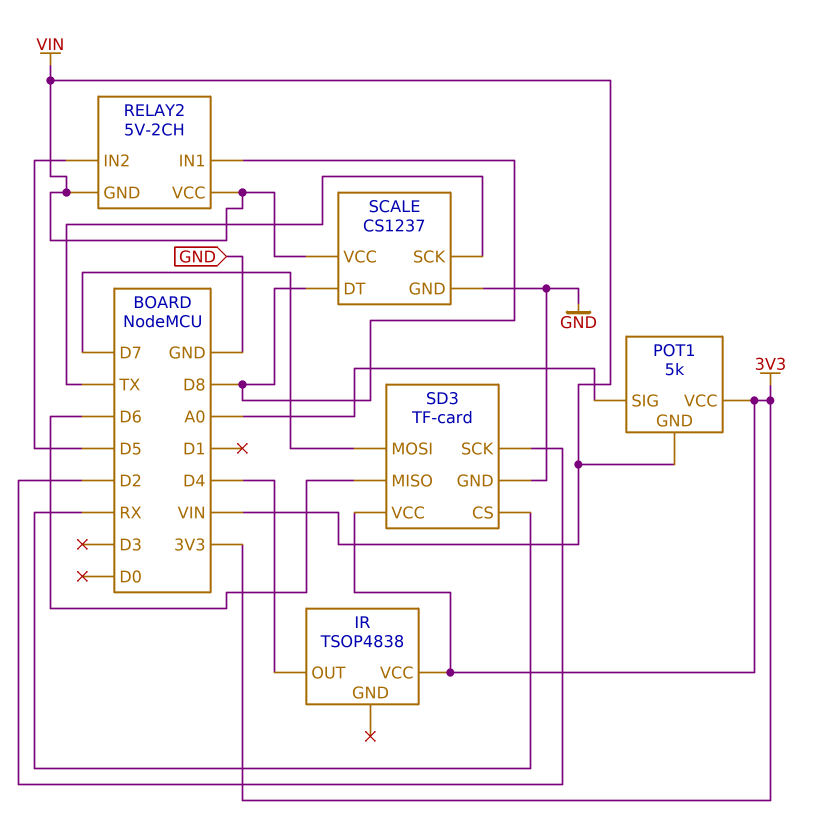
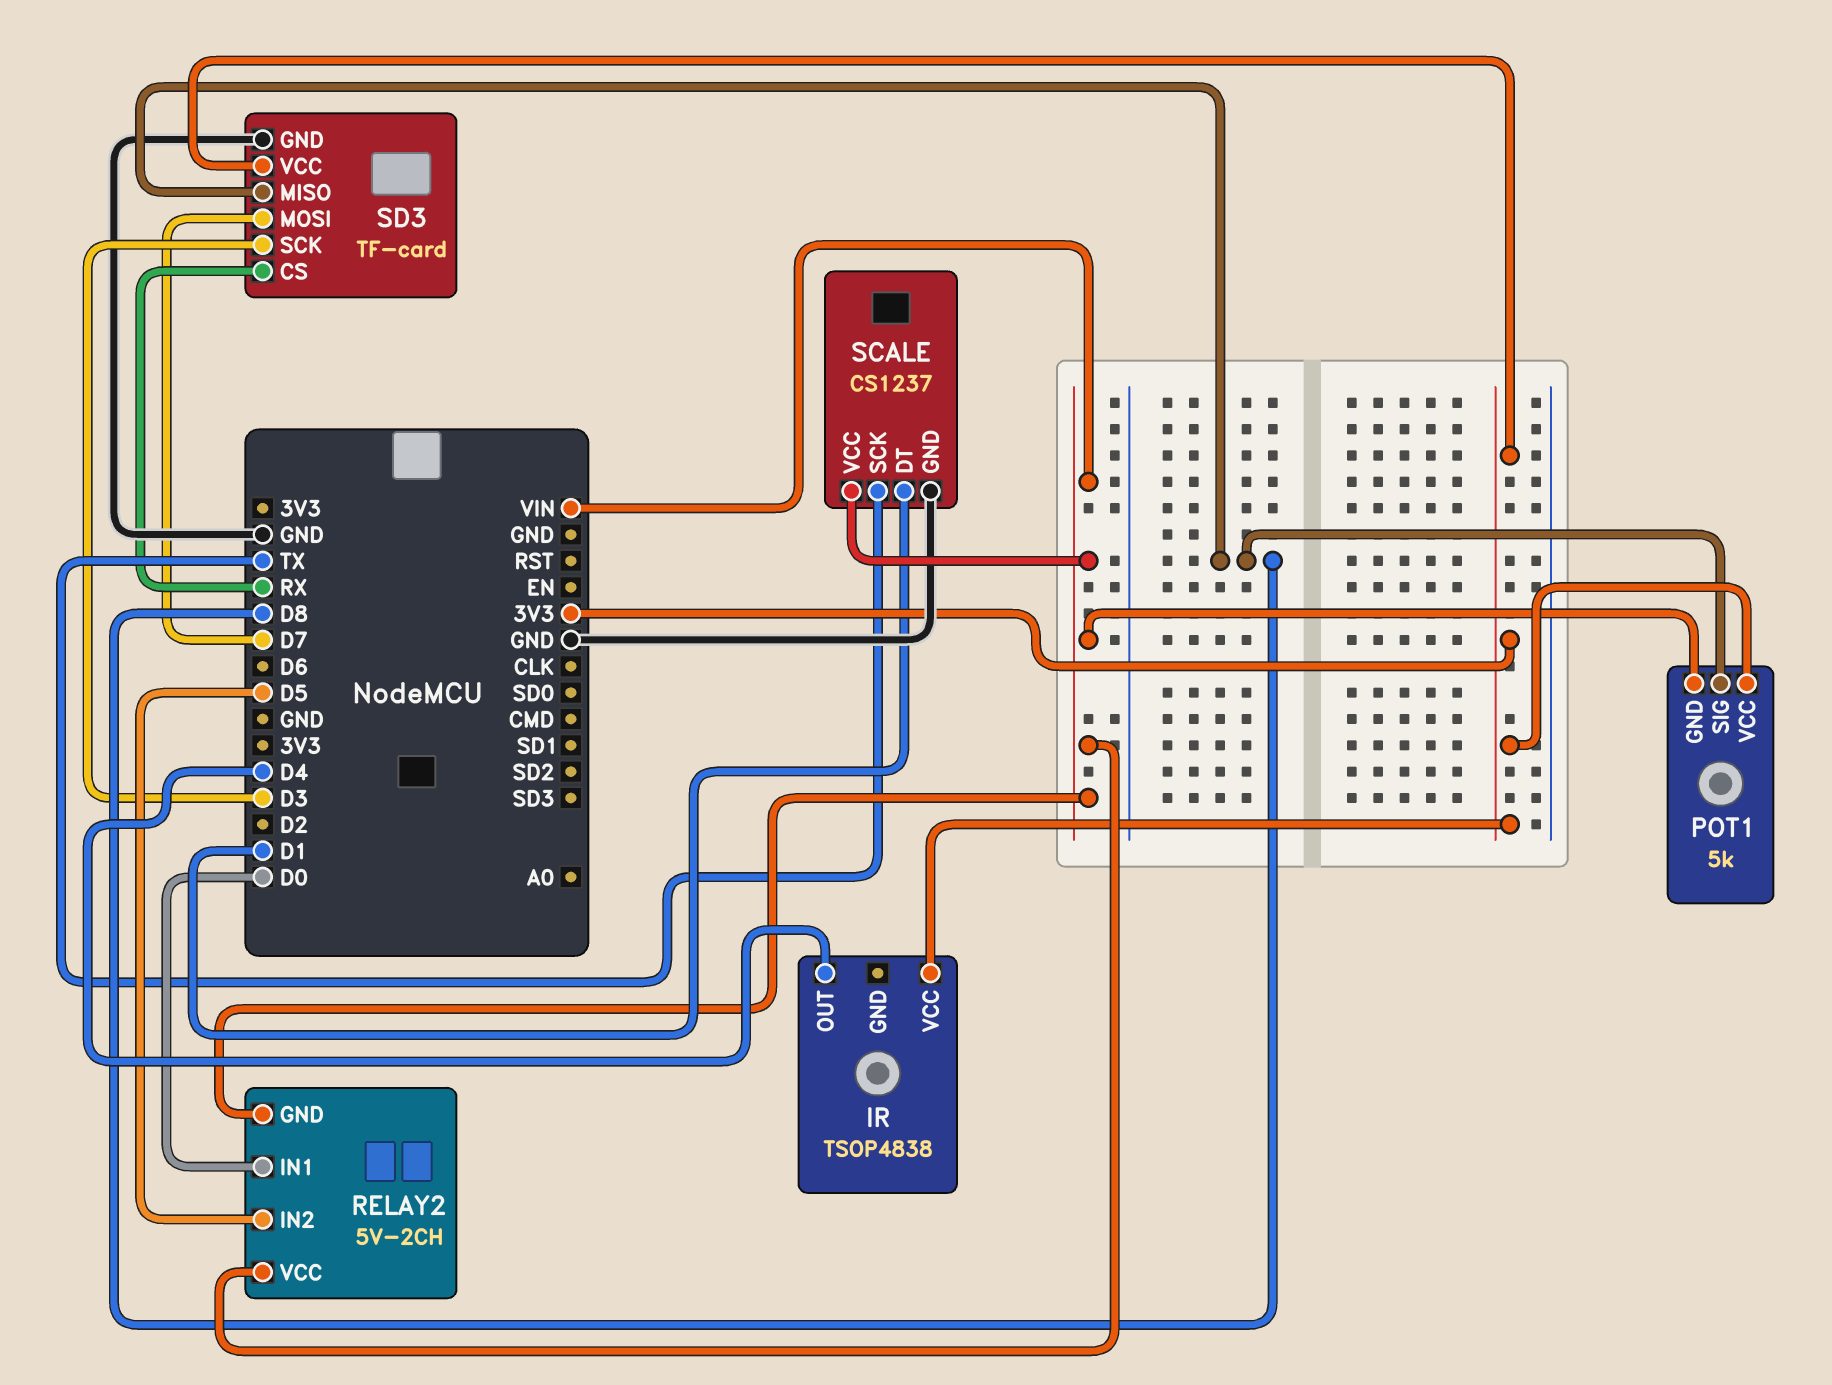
POT1 pin SIG: A0 -> D8
RELAY2 pin IN1: D8 -> D0
SCALE pin DT: D8 -> D1
SD3 pin MISO: D6 -> D8
SD3 pin SCK: D2 -> D3

